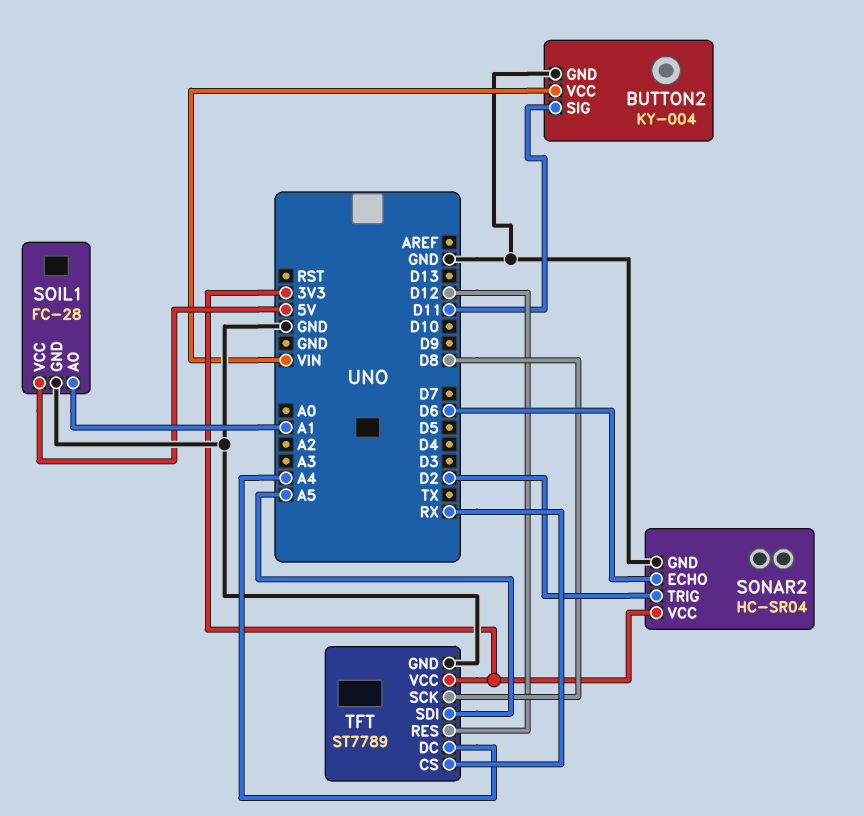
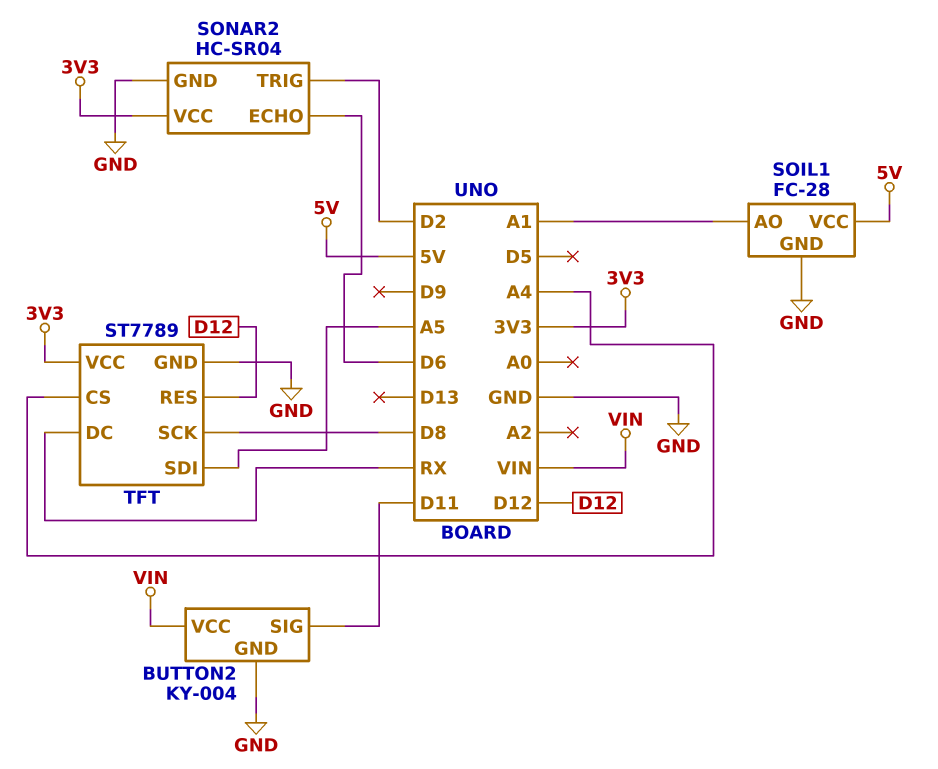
TFT pin CS: RX -> A4
TFT pin DC: A4 -> RX

